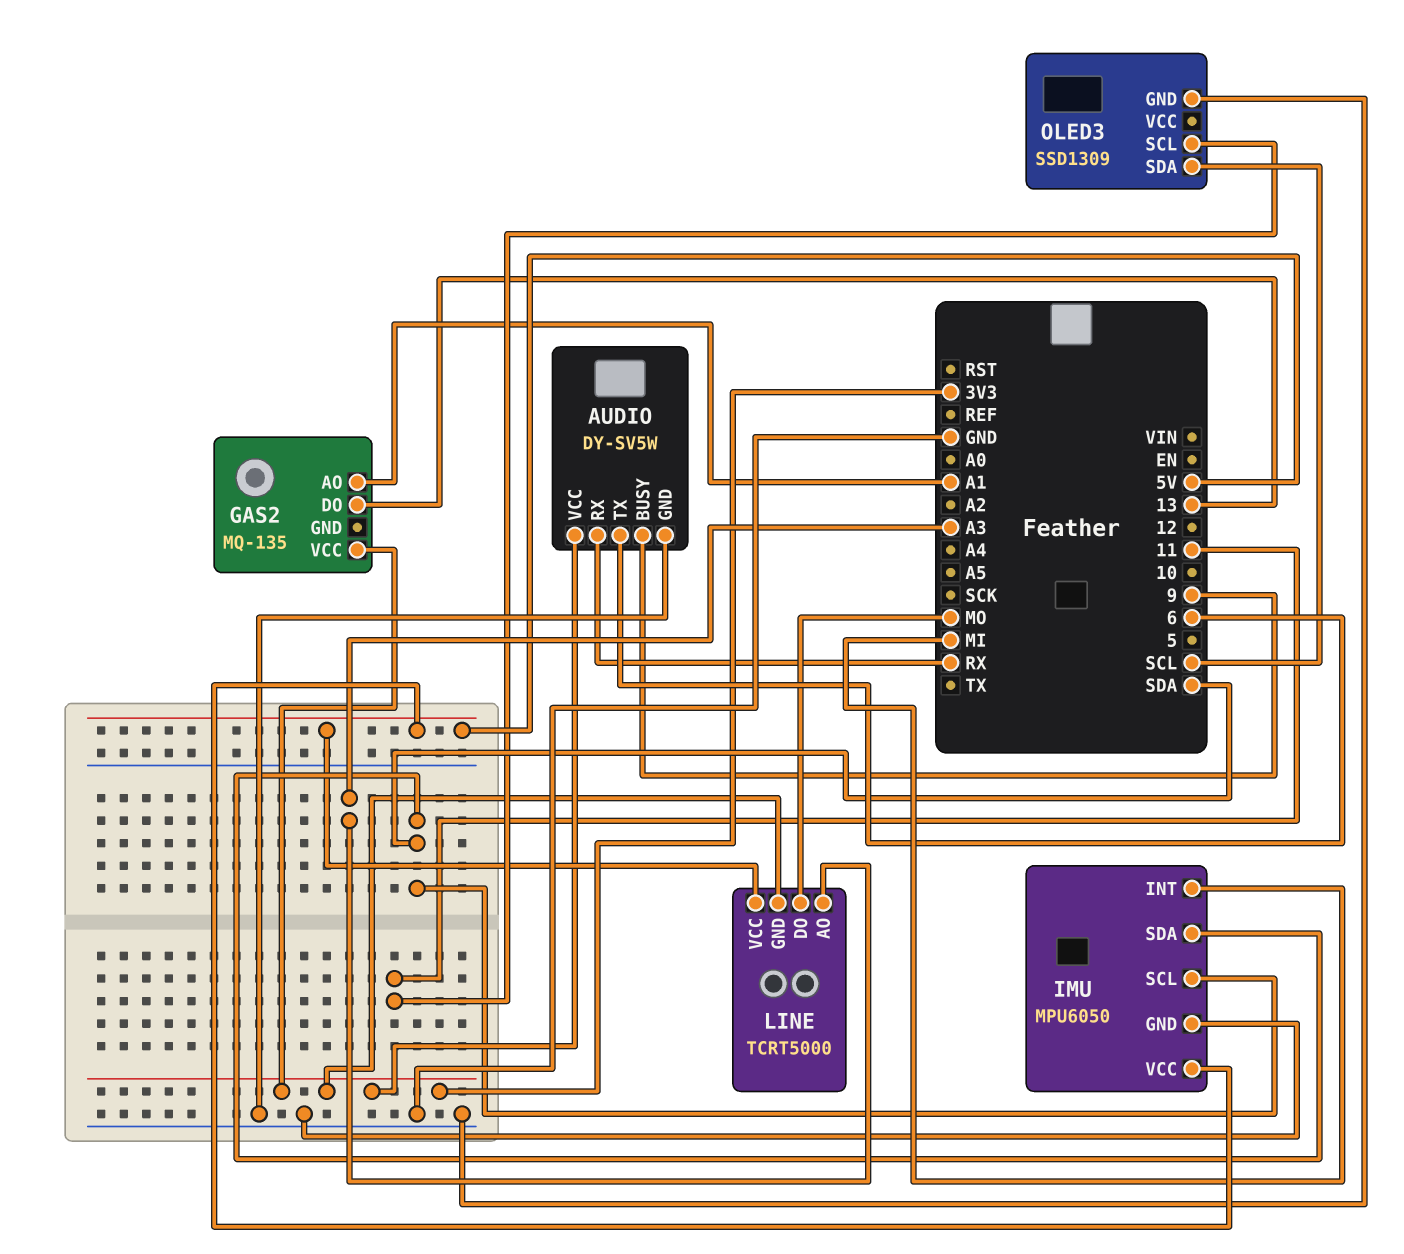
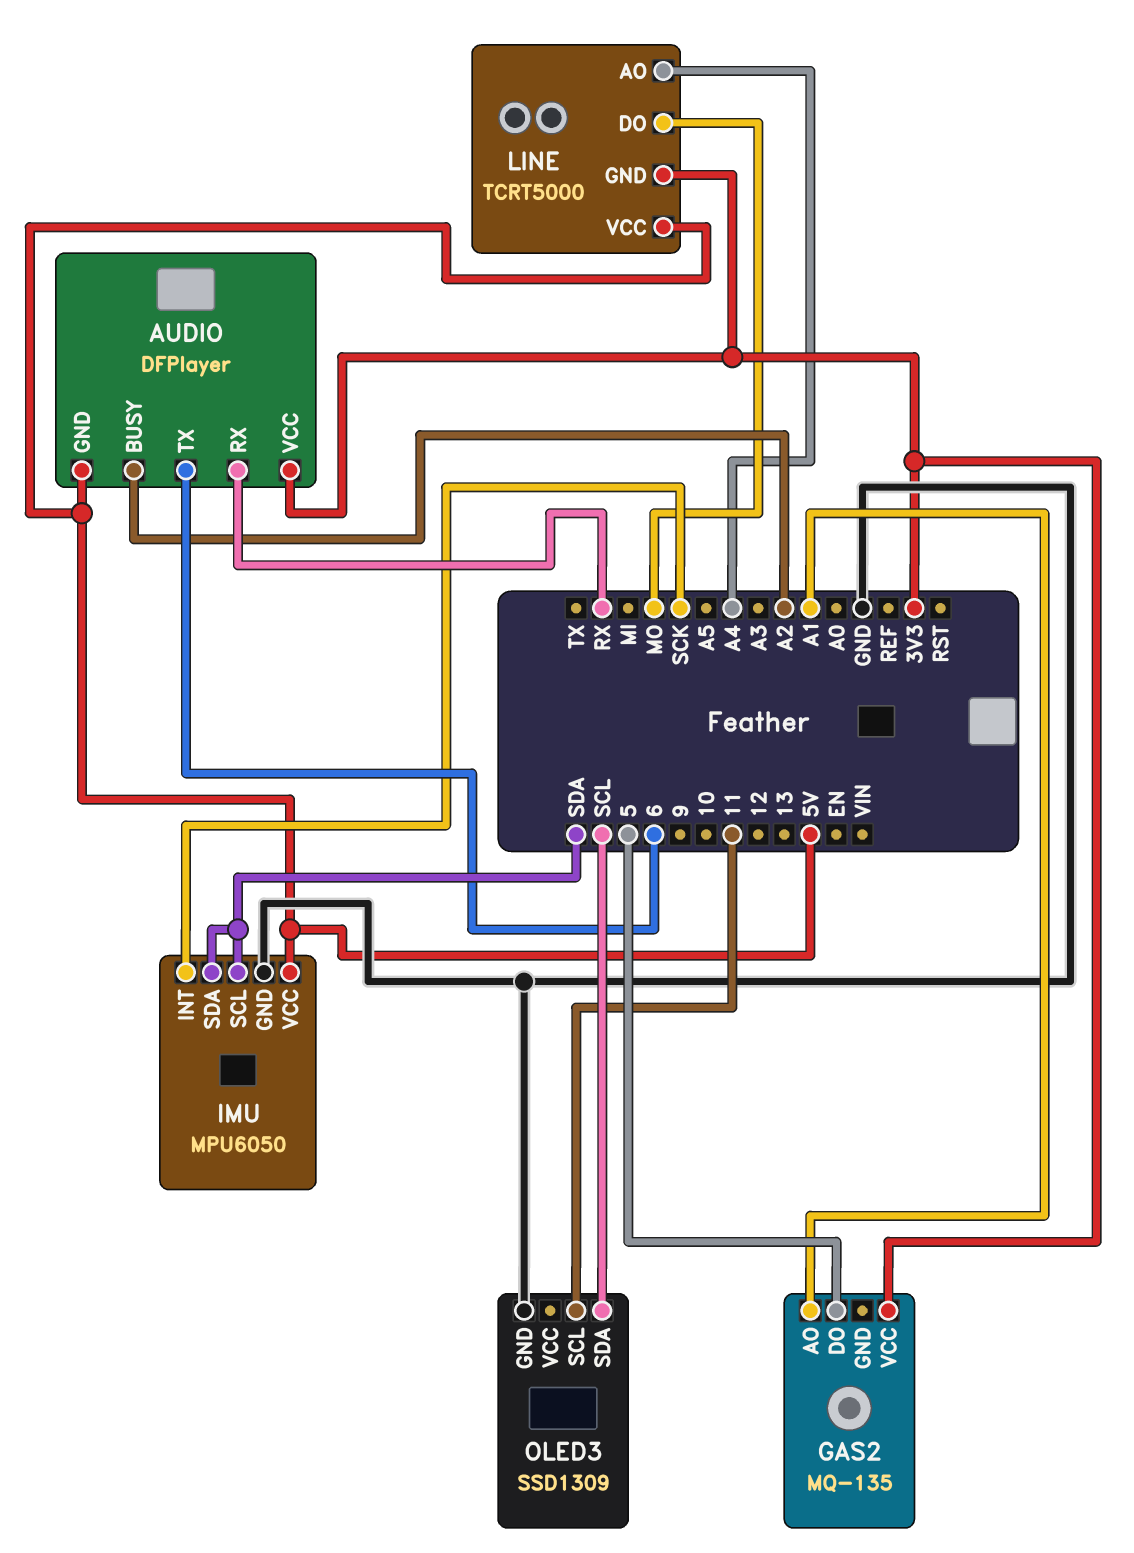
AUDIO: DY-SV5W -> DFPlayer
AUDIO pin BUSY: 9 -> A2
AUDIO pin GND: GND -> 5V
GAS2 pin DO: 13 -> 5
IMU pin INT: MI -> SCK
LINE pin AO: A3 -> A4

